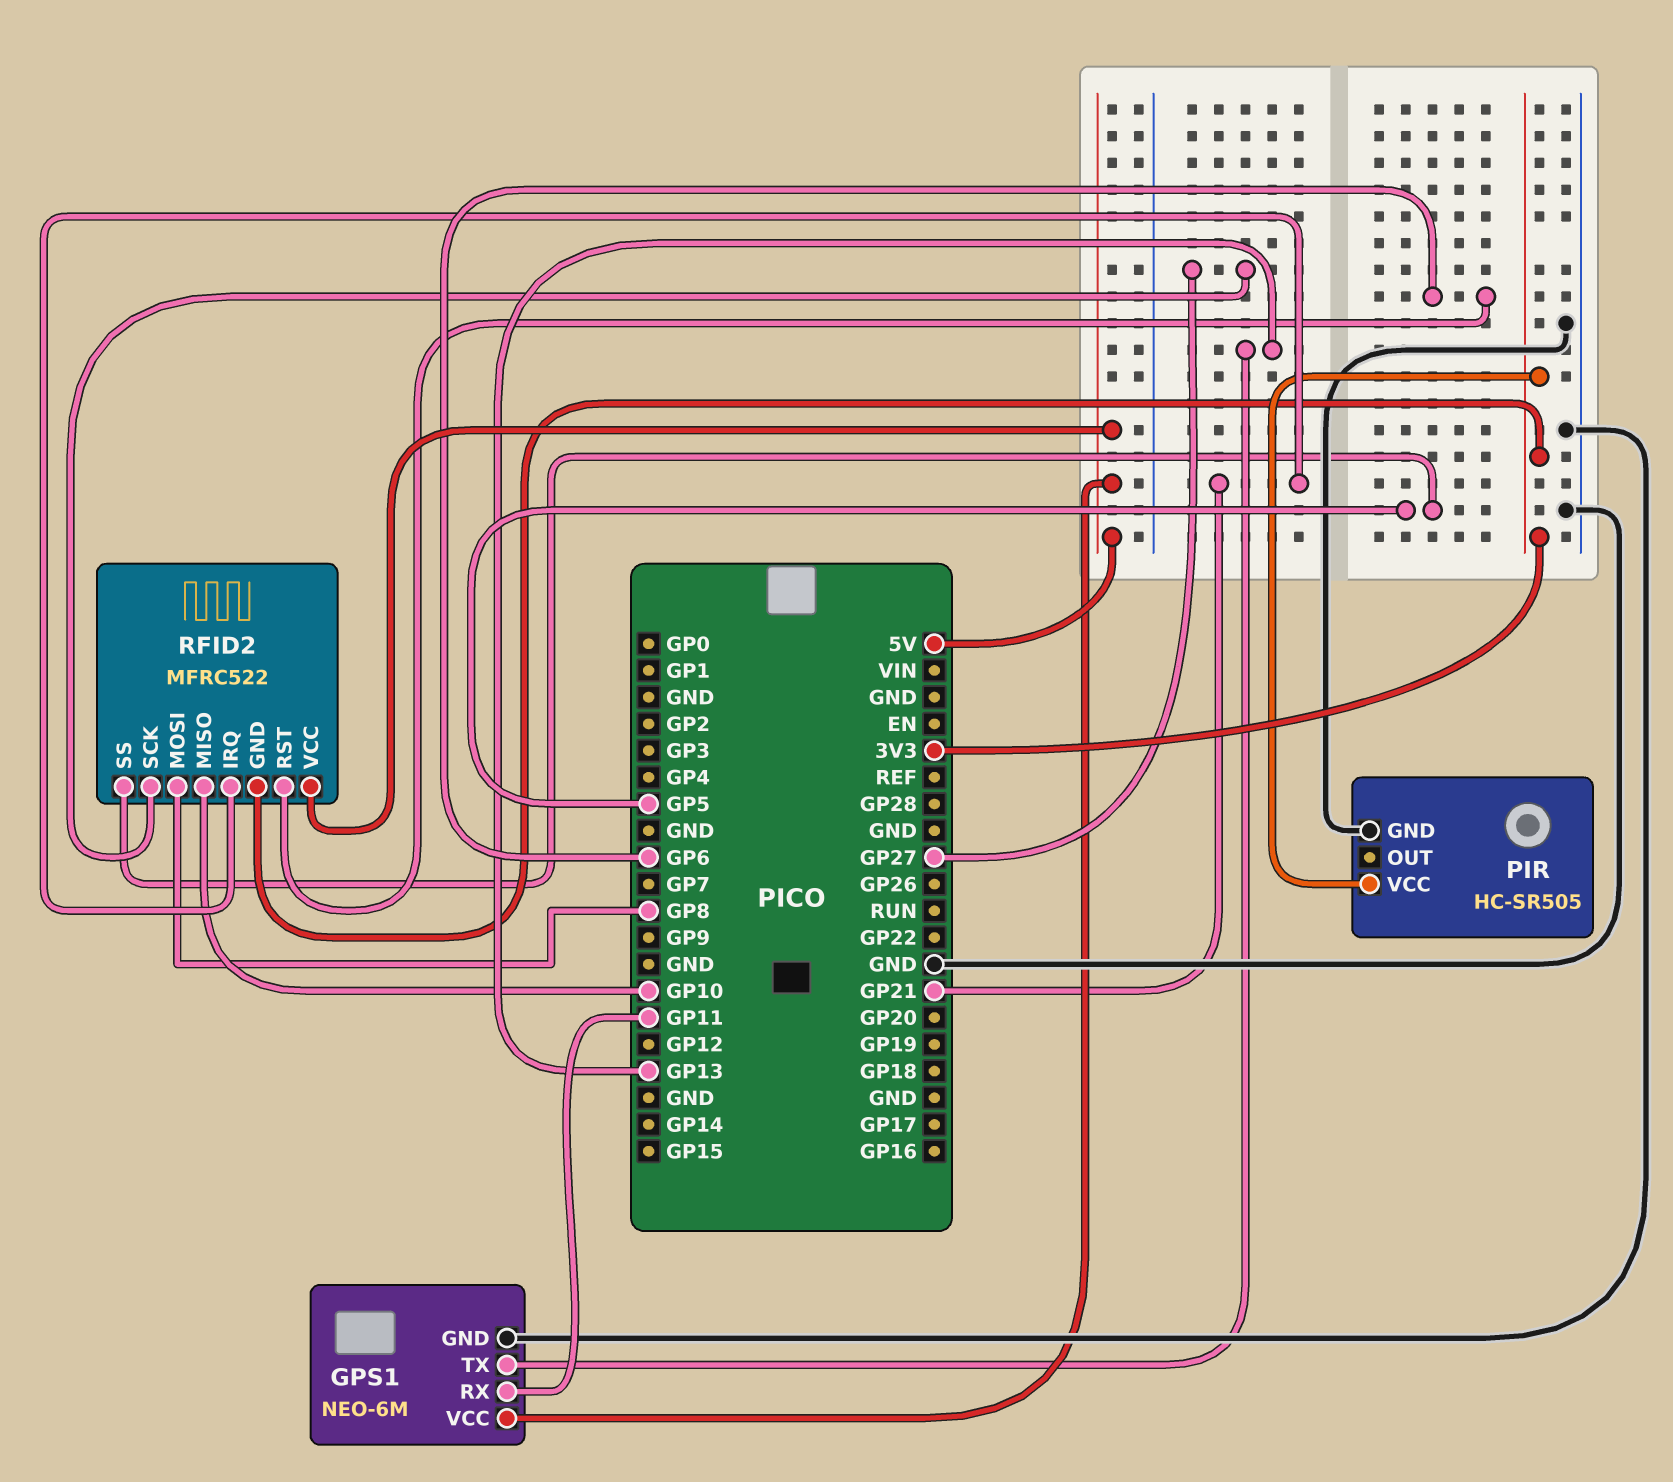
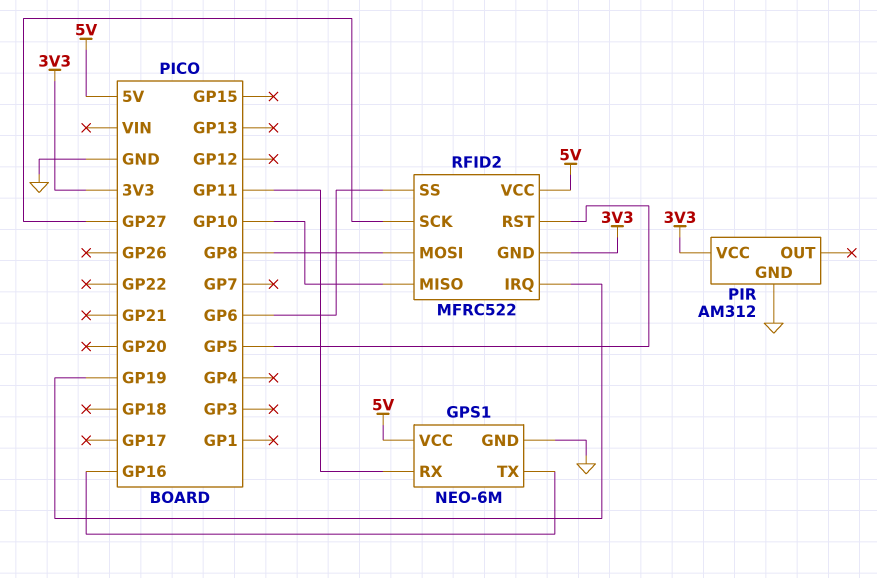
GPS1 pin TX: GP13 -> GP16
PIR: HC-SR505 -> AM312
RFID2 pin IRQ: GP21 -> GP19
RFID2 pin RST: GP6 -> GP5
RFID2 pin SS: GP5 -> GP6

